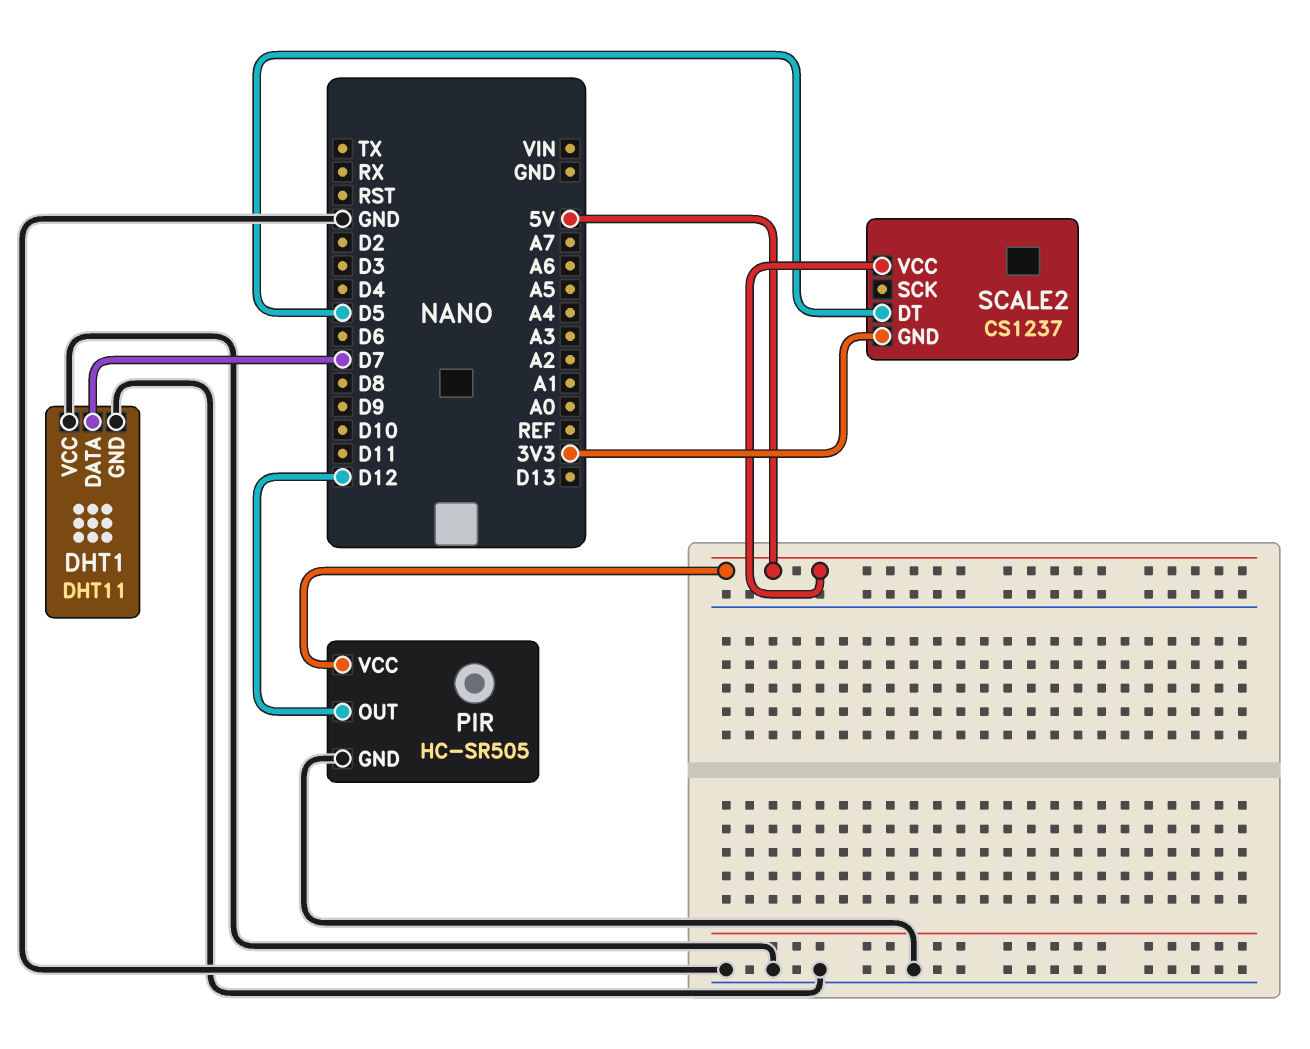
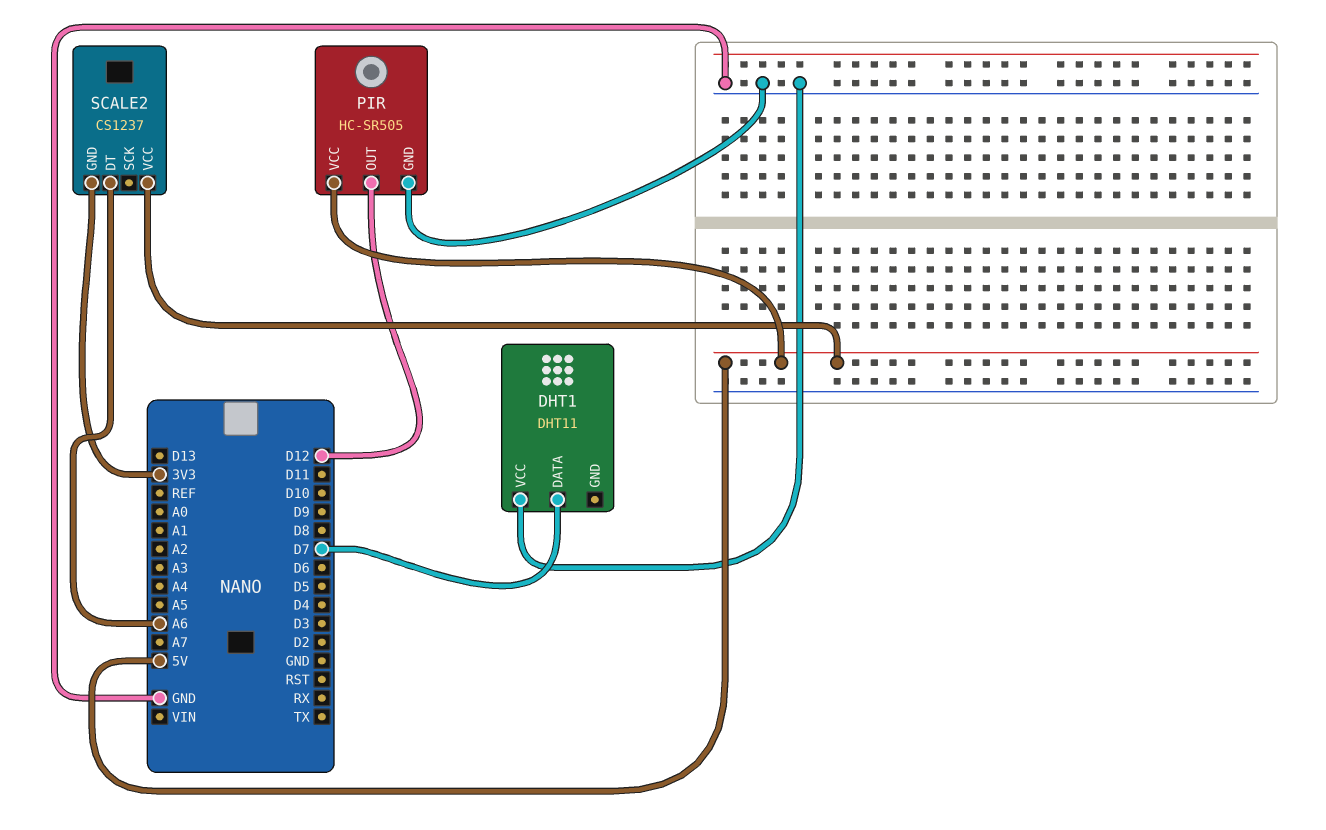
DHT1 pin GND: GND -> none
SCALE2 pin DT: D5 -> A6

